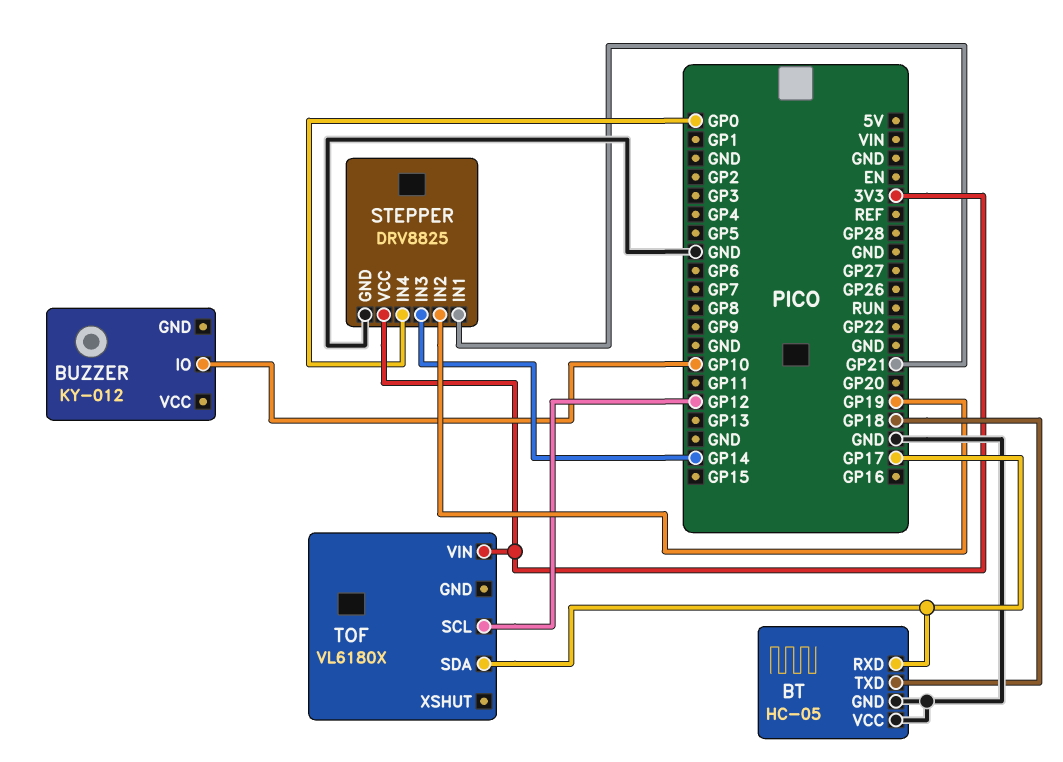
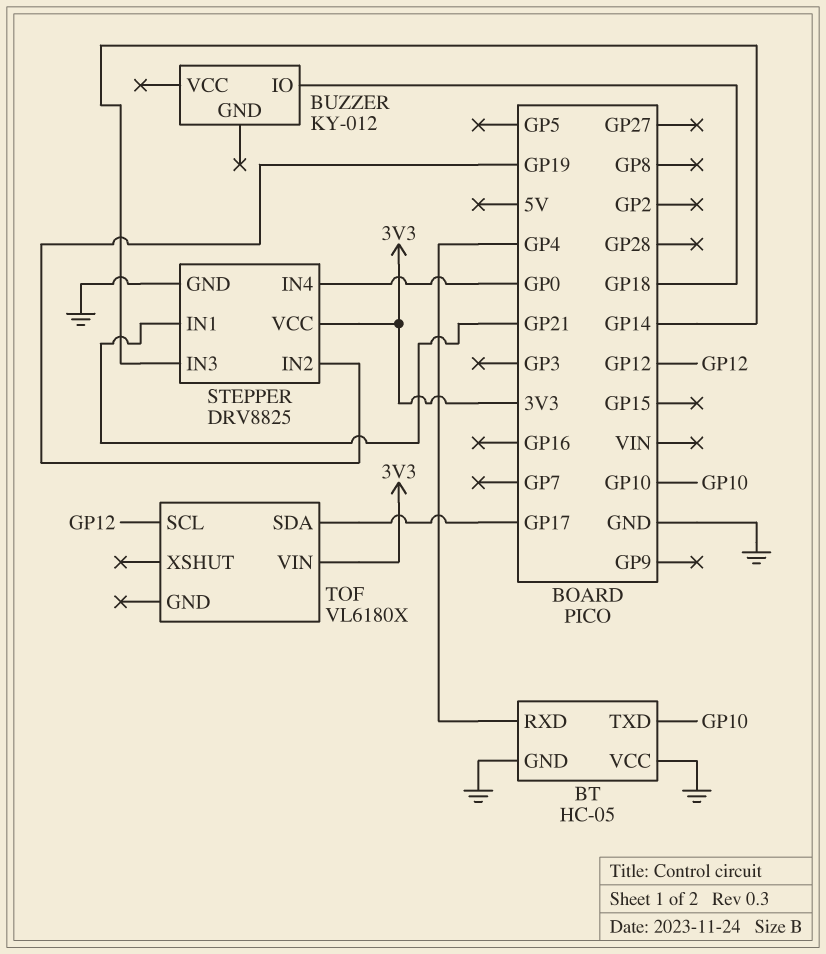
BT pin RXD: GP17 -> GP4
BT pin TXD: GP18 -> GP10
BUZZER pin IO: GP10 -> GP18

